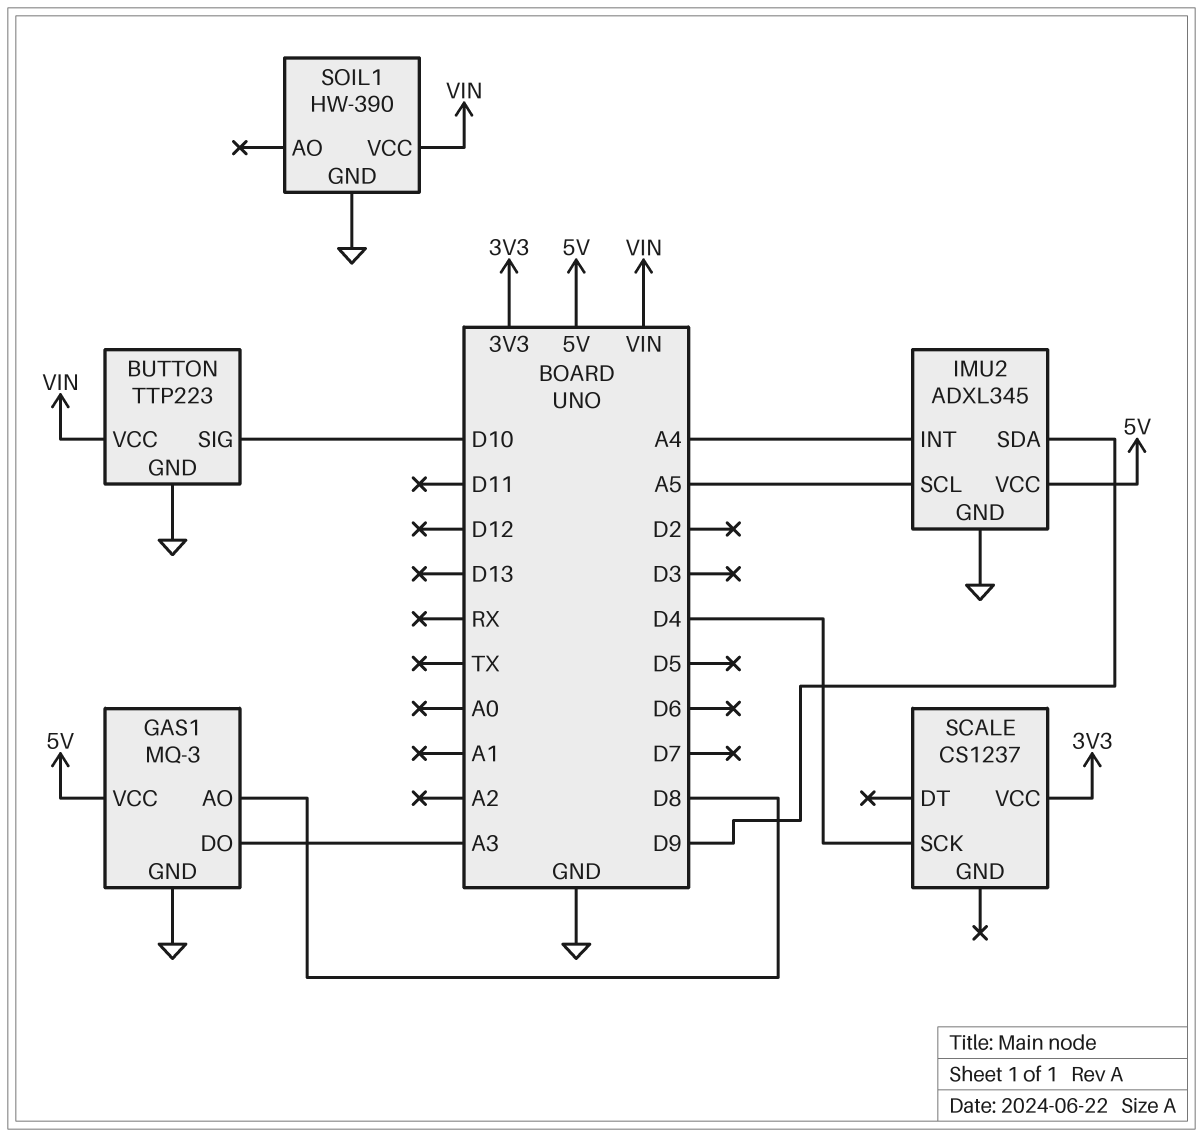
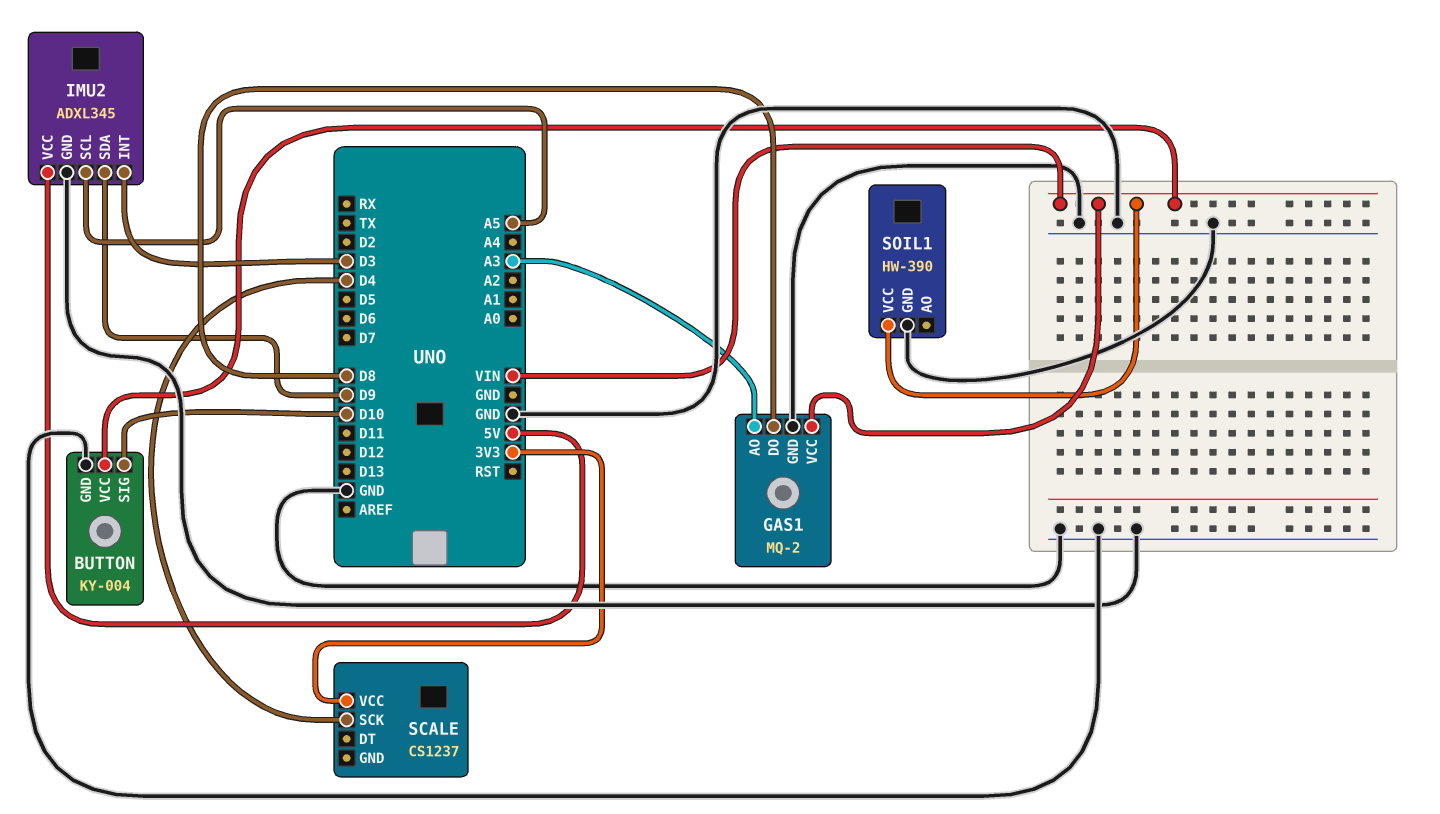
BUTTON: TTP223 -> KY-004
GAS1: MQ-3 -> MQ-2
GAS1 pin AO: D8 -> A3
GAS1 pin DO: A3 -> D8
GAS1 pin VCC: 5V -> VIN
IMU2 pin INT: A4 -> D3

